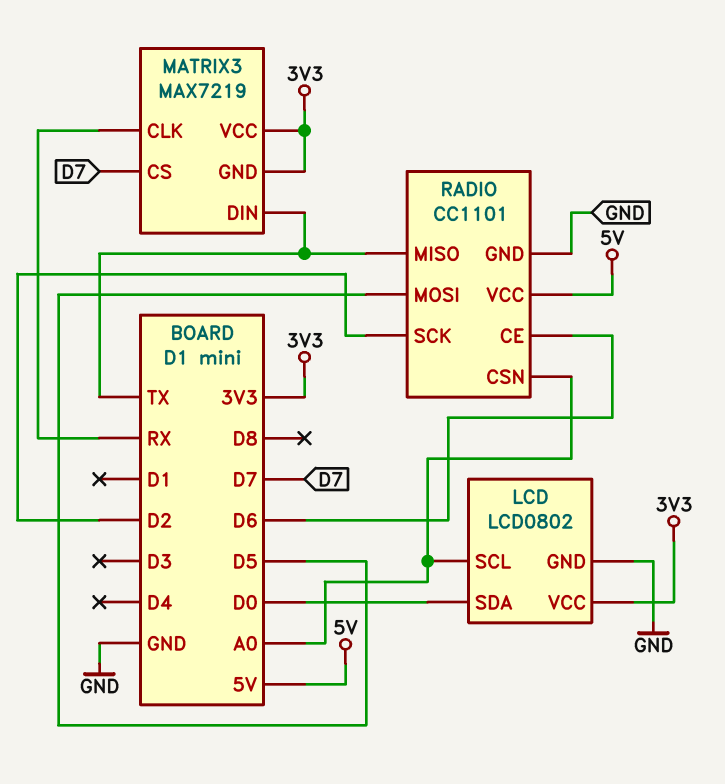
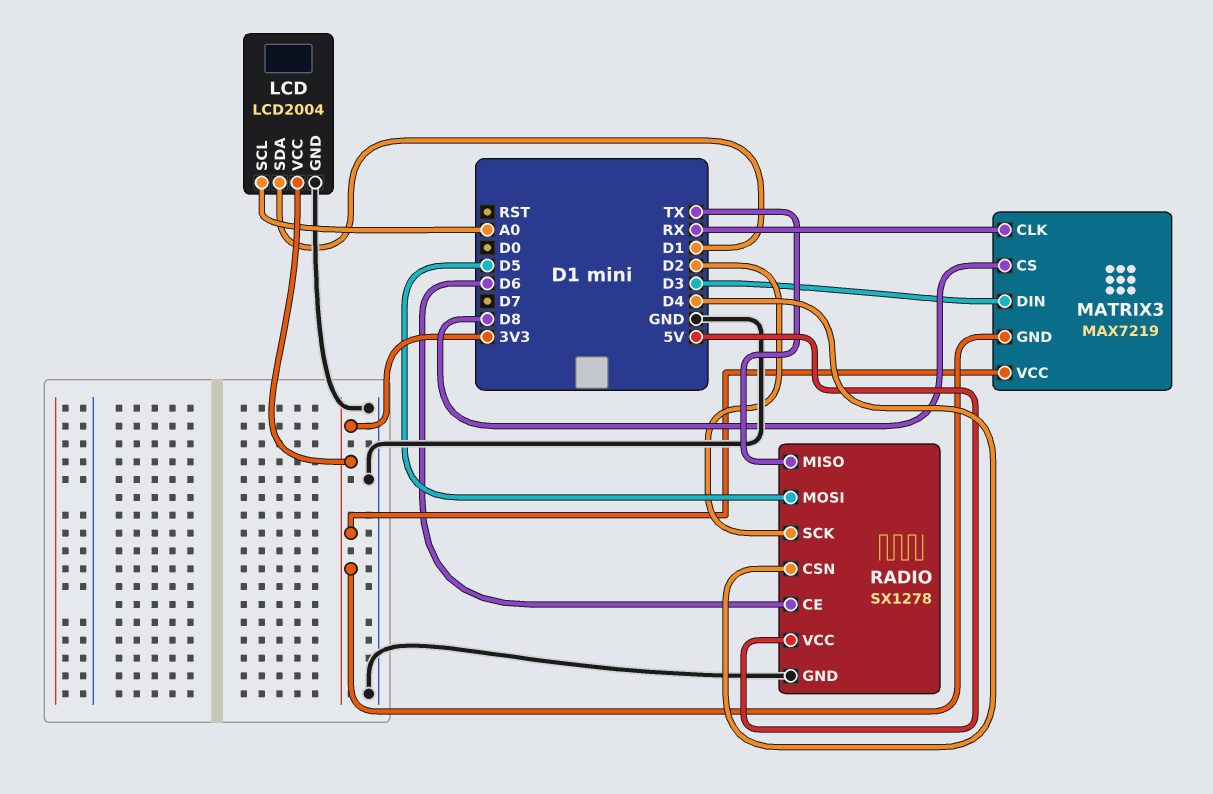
LCD: LCD0802 -> LCD2004
LCD pin SDA: D0 -> D1
MATRIX3 pin CS: D7 -> D8
MATRIX3 pin DIN: TX -> D3
RADIO: CC1101 -> SX1278
RADIO pin CSN: A0 -> D4

